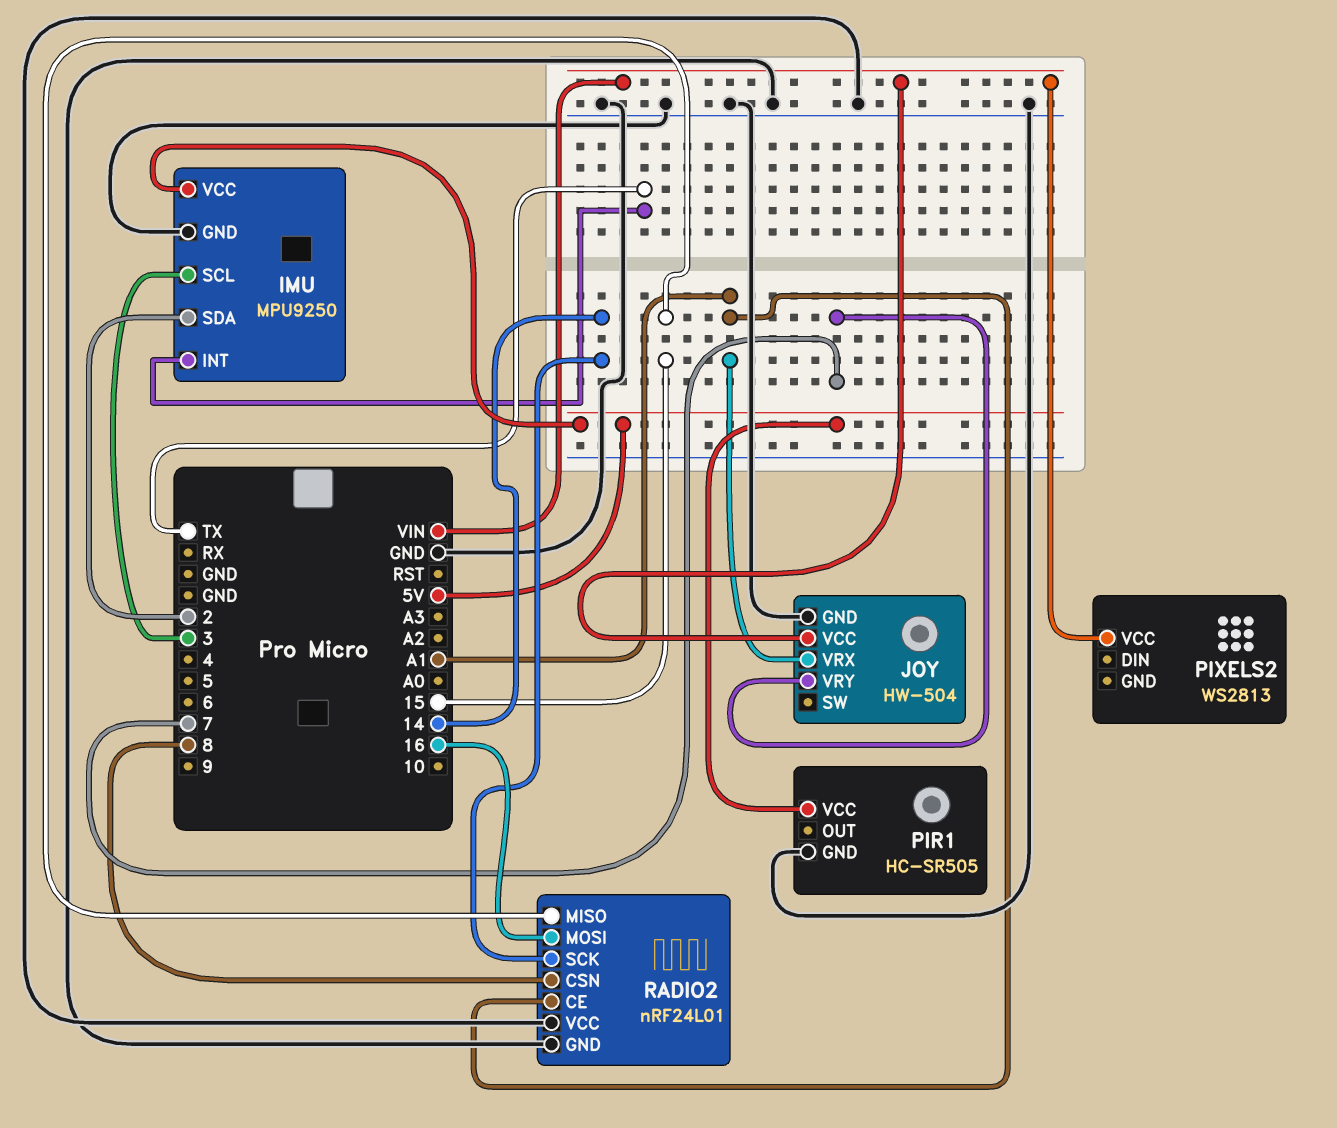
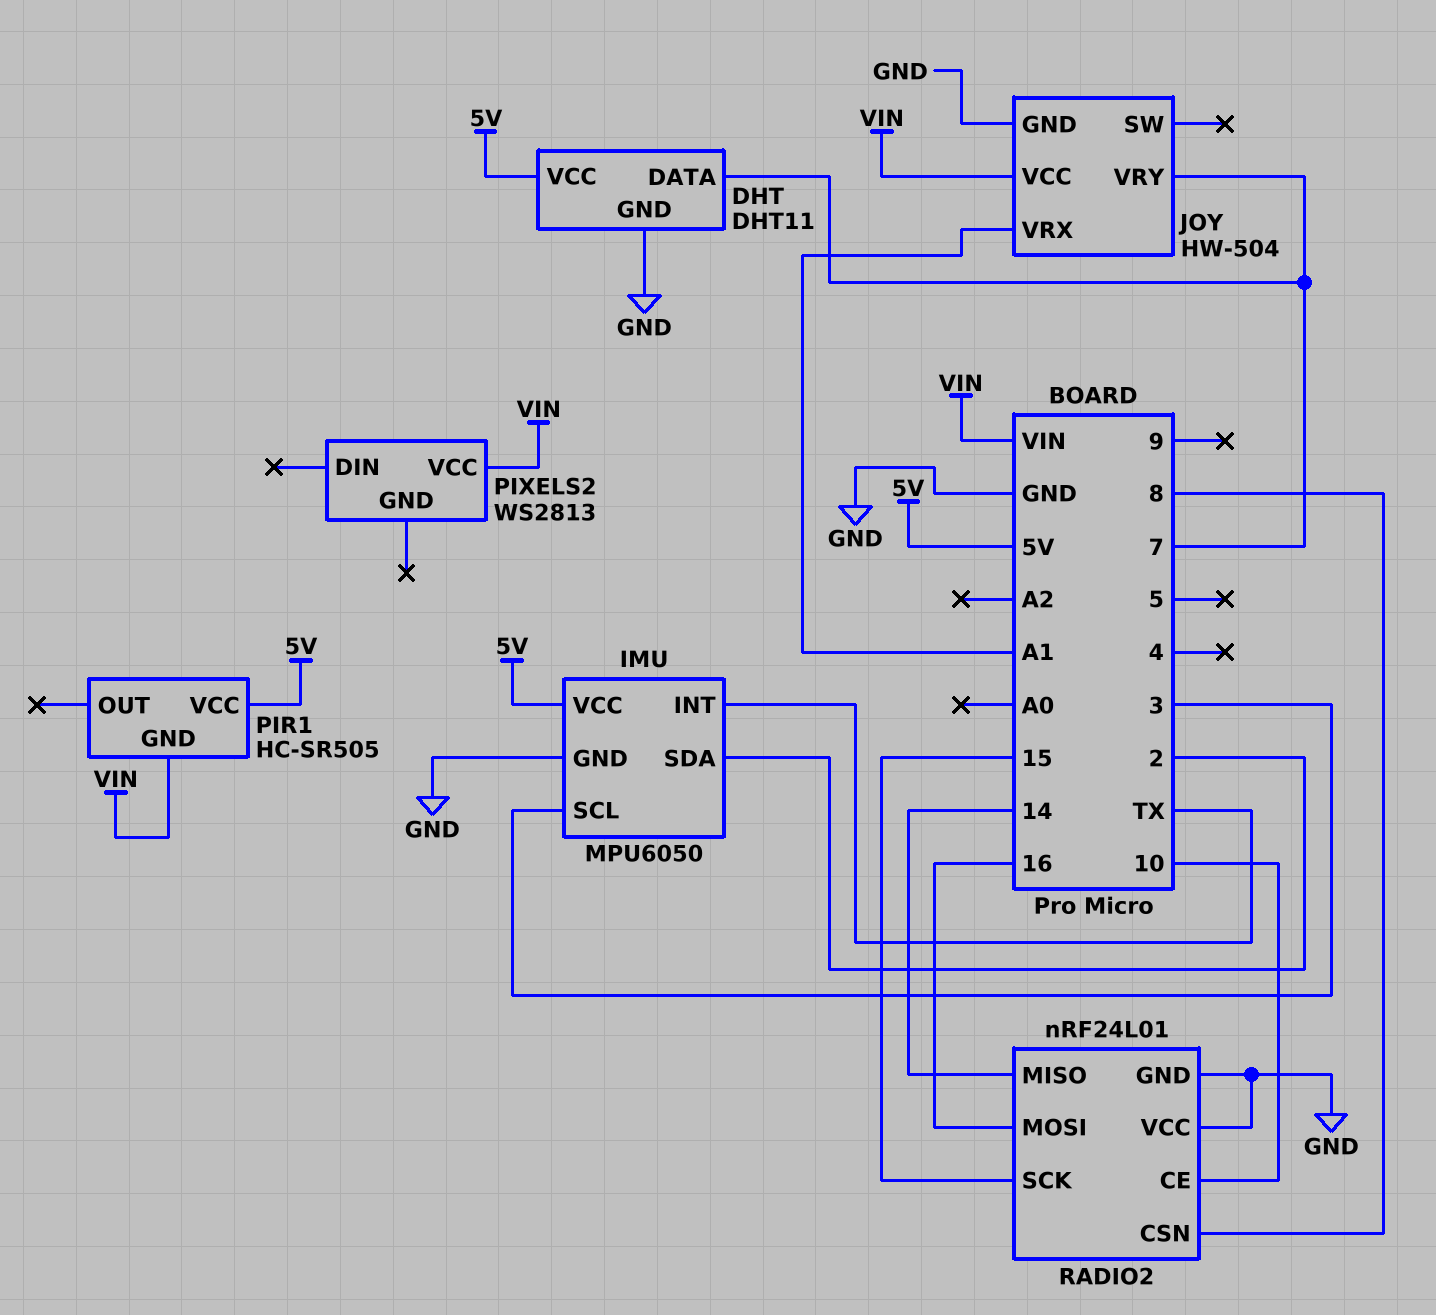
DHT: none -> DHT11
DHT pin DATA: none -> 7
DHT pin GND: none -> GND
DHT pin VCC: none -> 5V
IMU: MPU9250 -> MPU6050
PIR1 pin GND: GND -> VIN
RADIO2 pin CE: A1 -> 10
RADIO2 pin MISO: 15 -> 14
RADIO2 pin SCK: 14 -> 15

